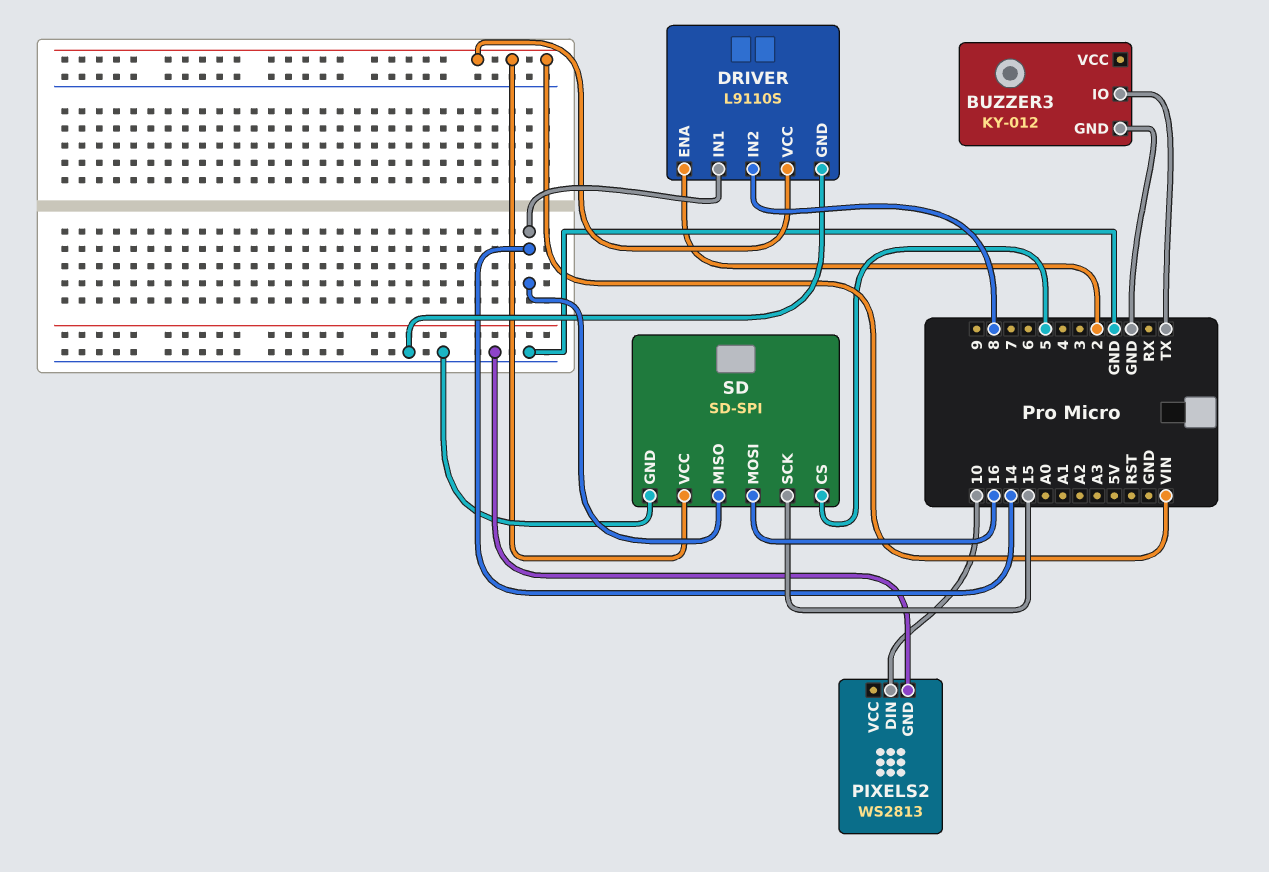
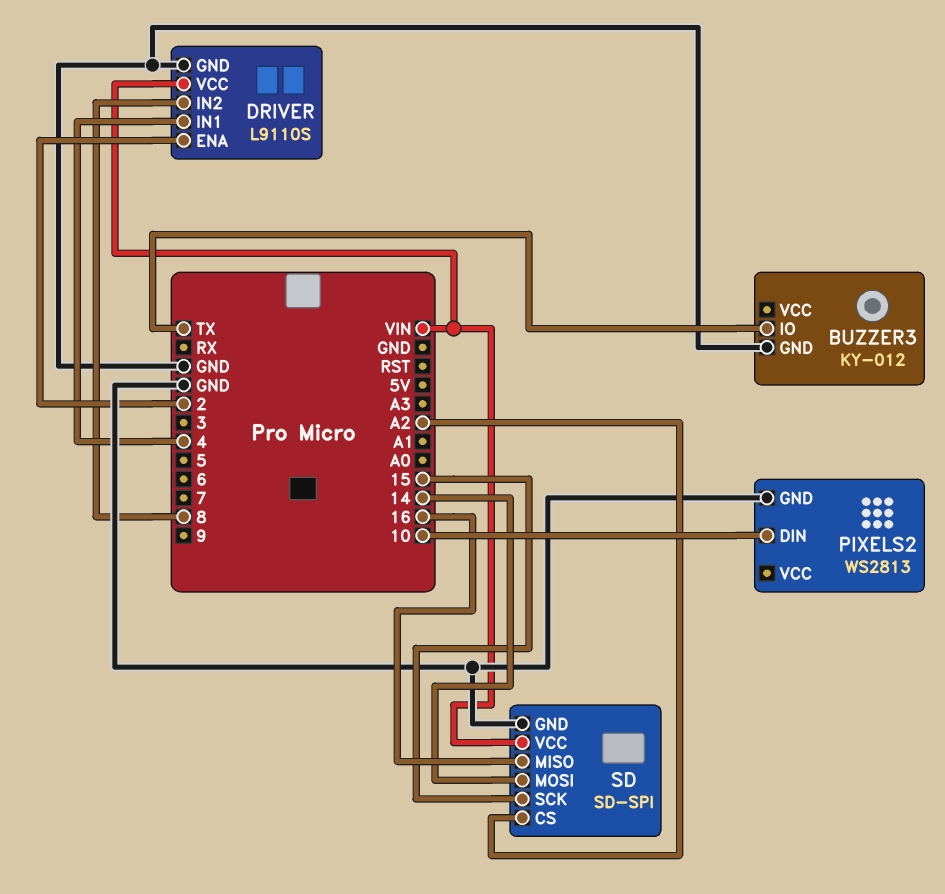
DRIVER pin IN1: 14 -> 4
SD pin CS: 5 -> A2
SD pin MISO: 14 -> 16
SD pin MOSI: 16 -> 14

